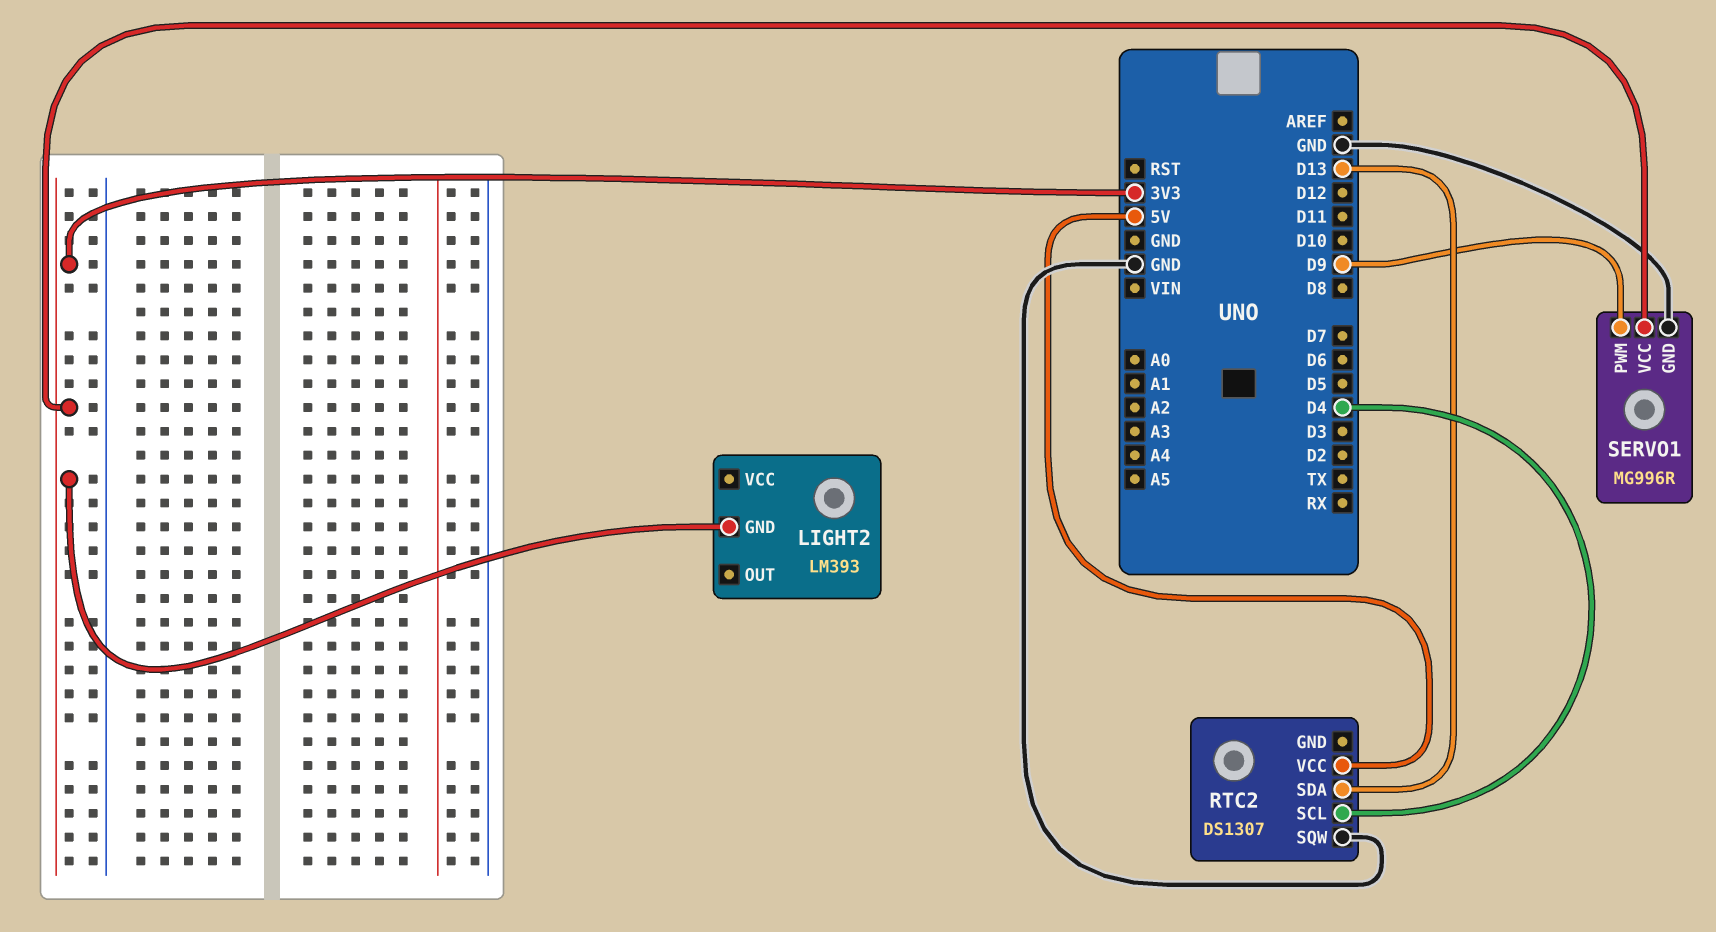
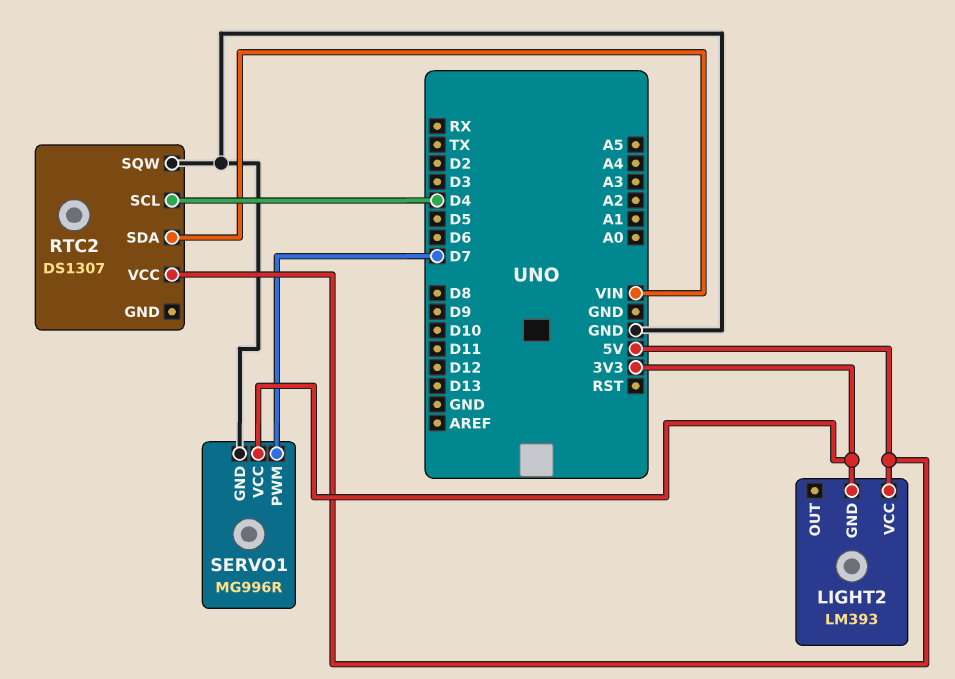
LIGHT2 pin VCC: none -> 5V
RTC2 pin SDA: D13 -> VIN
SERVO1 pin PWM: D9 -> D7

